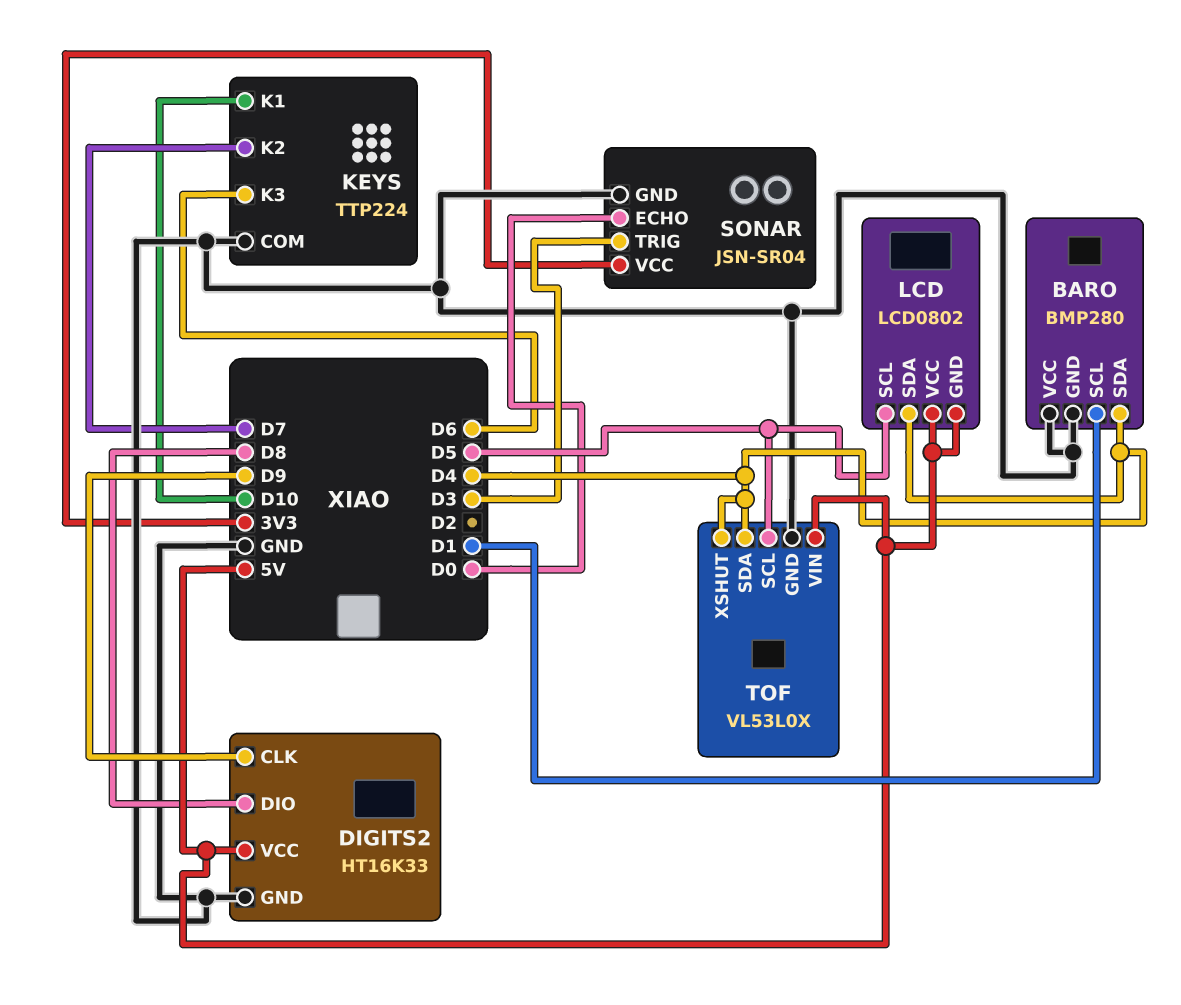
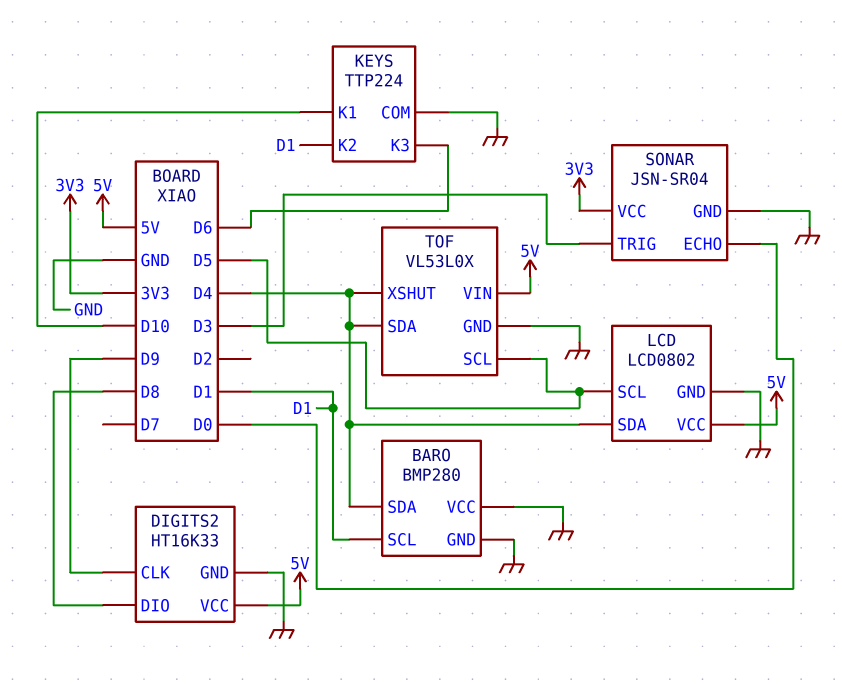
KEYS pin K2: D7 -> D1
LCD pin GND: 5V -> GND

